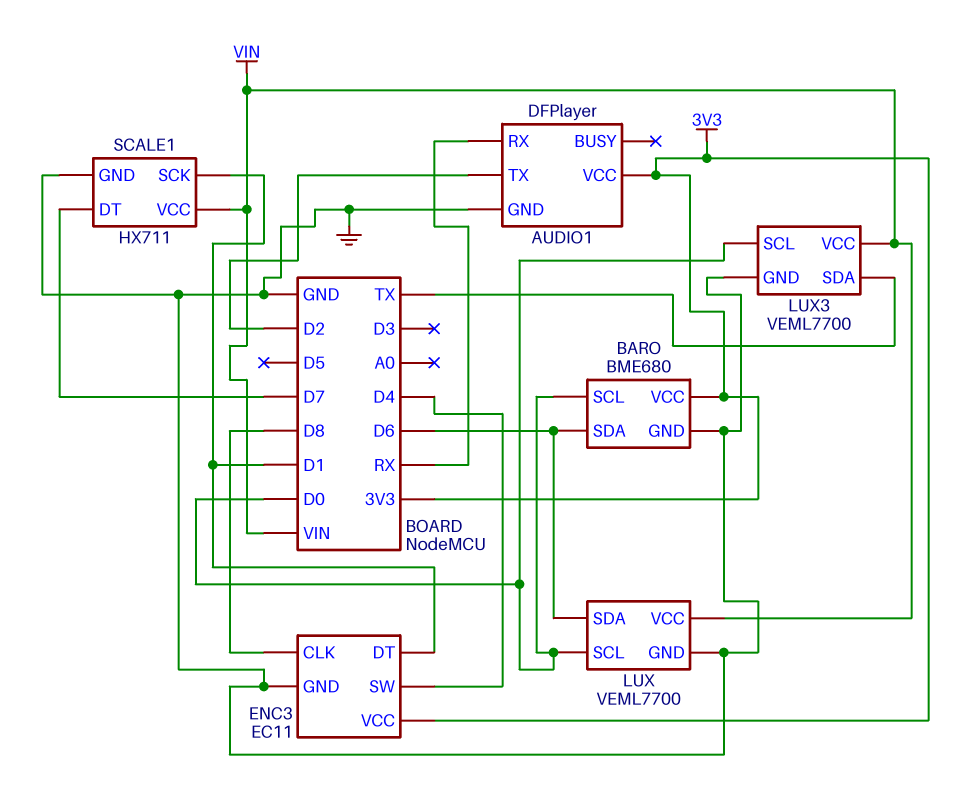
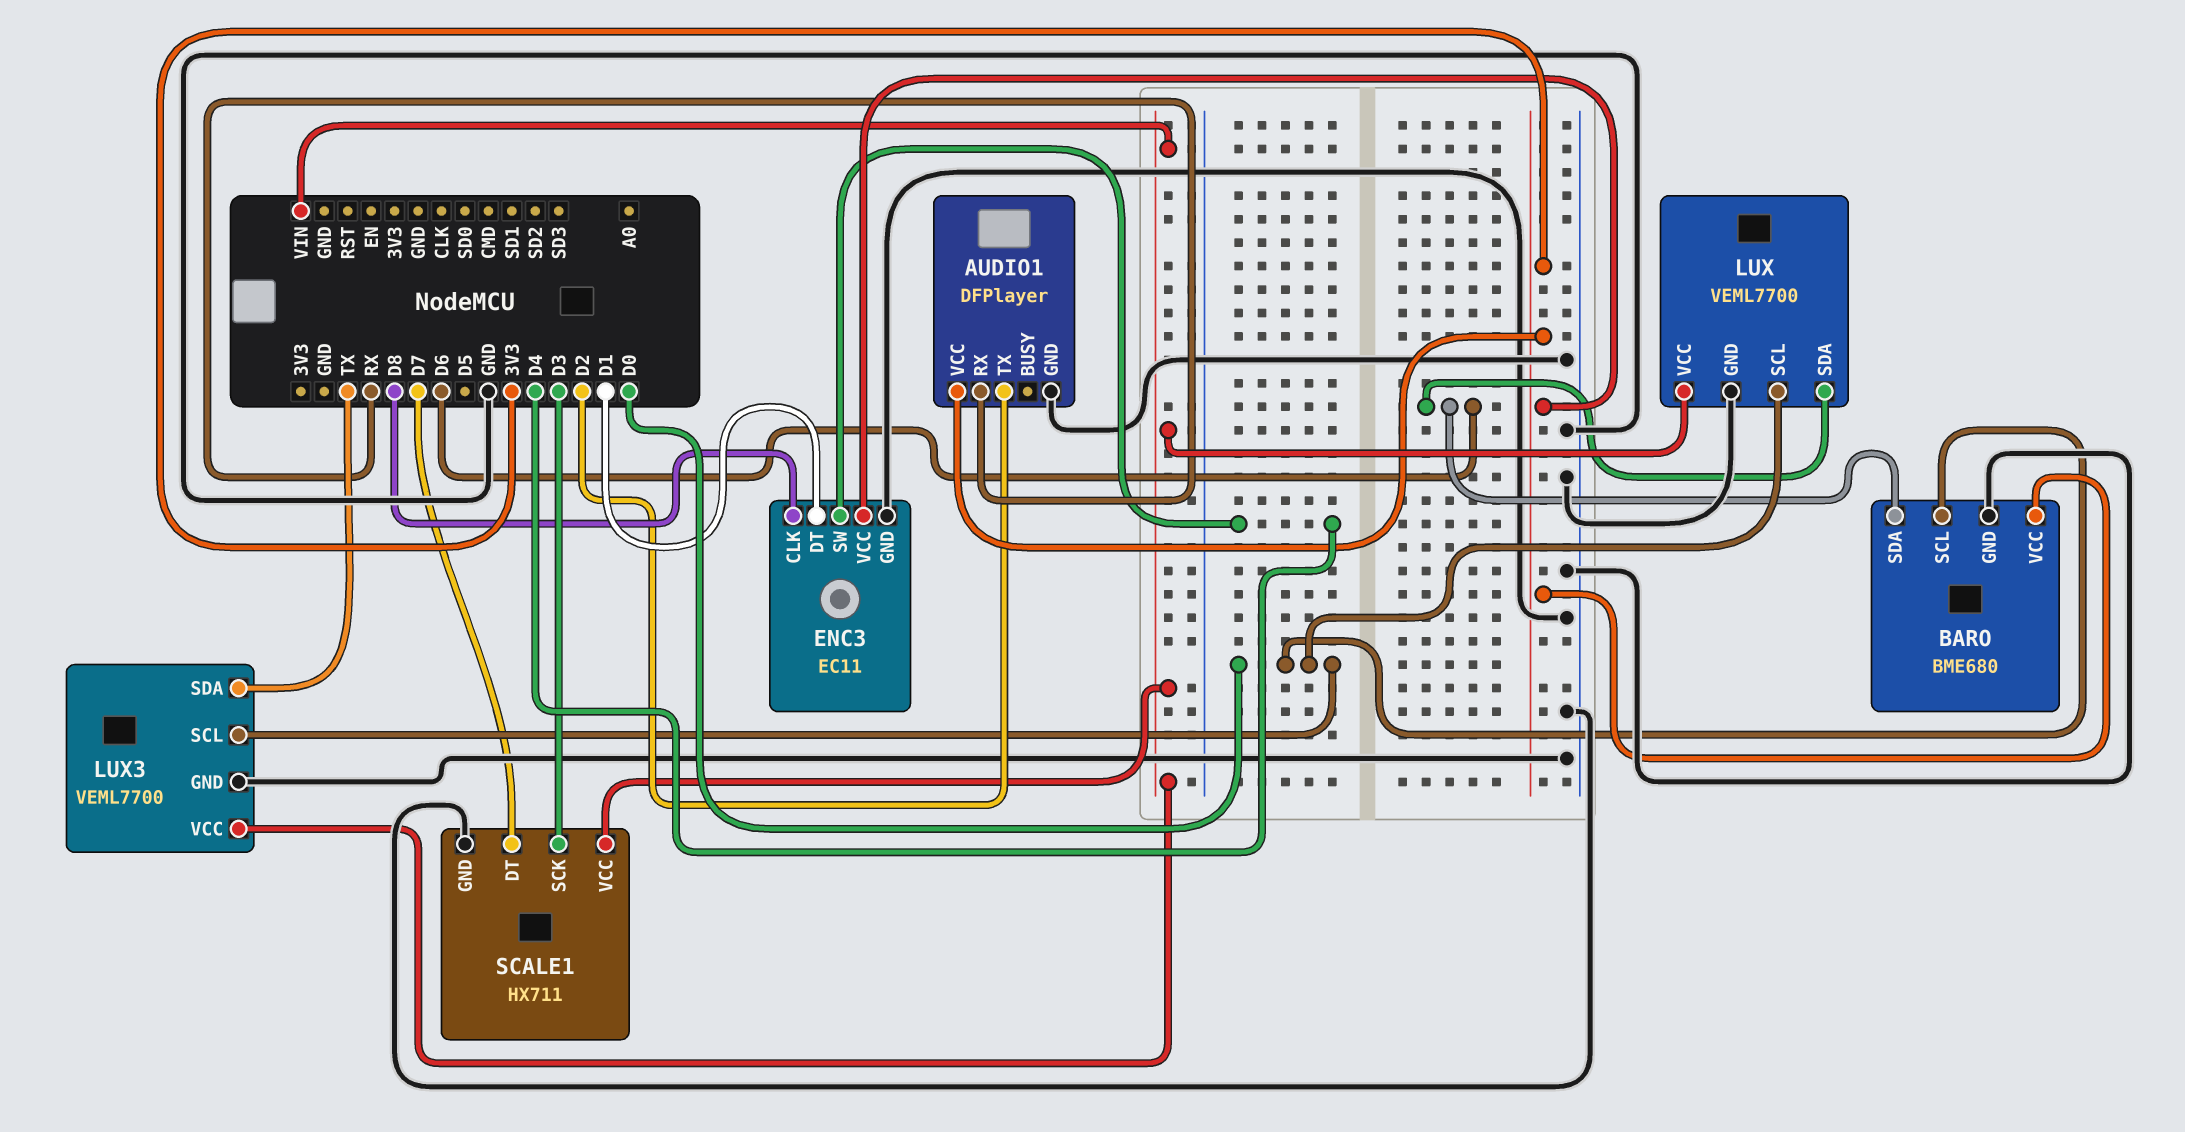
SCALE1 pin SCK: D1 -> D3

